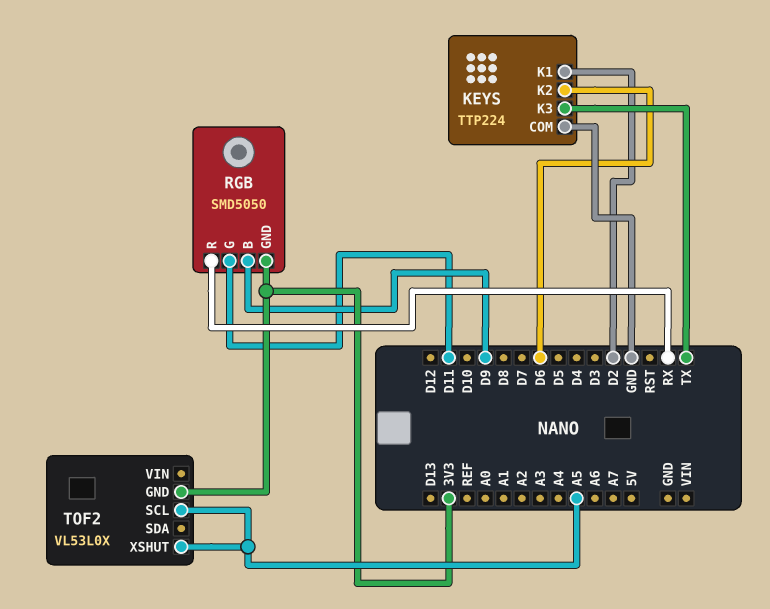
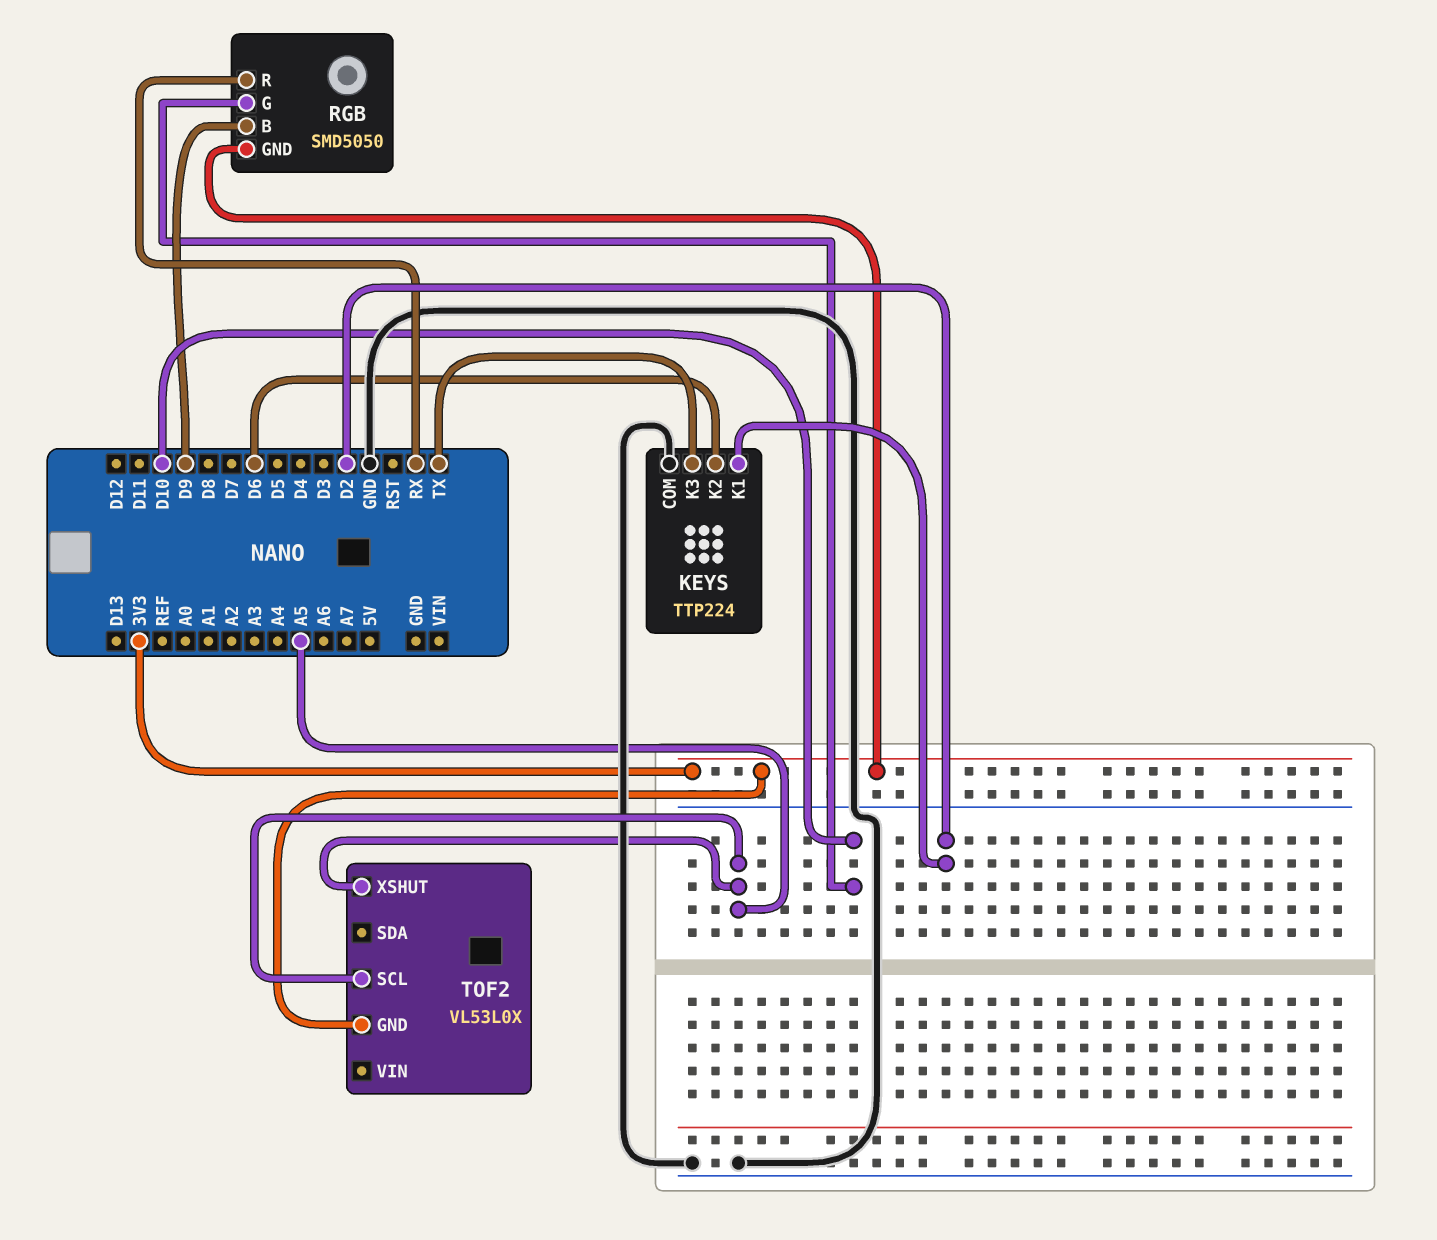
RGB pin G: D11 -> D10

